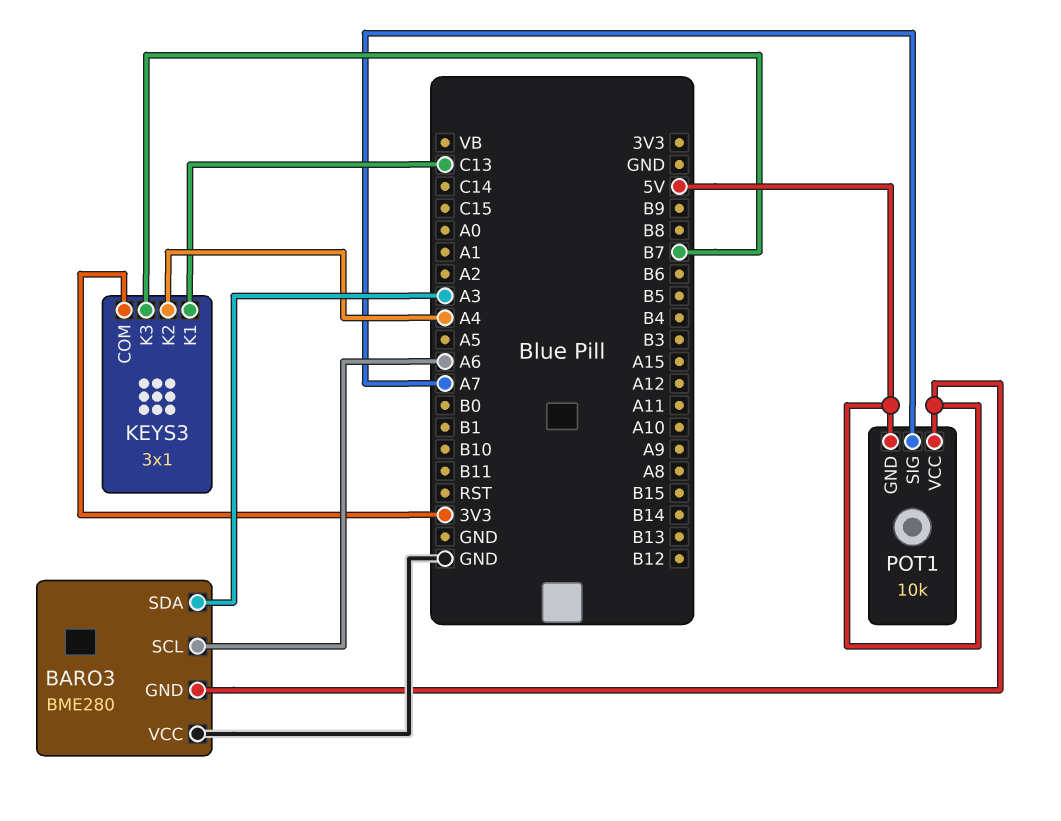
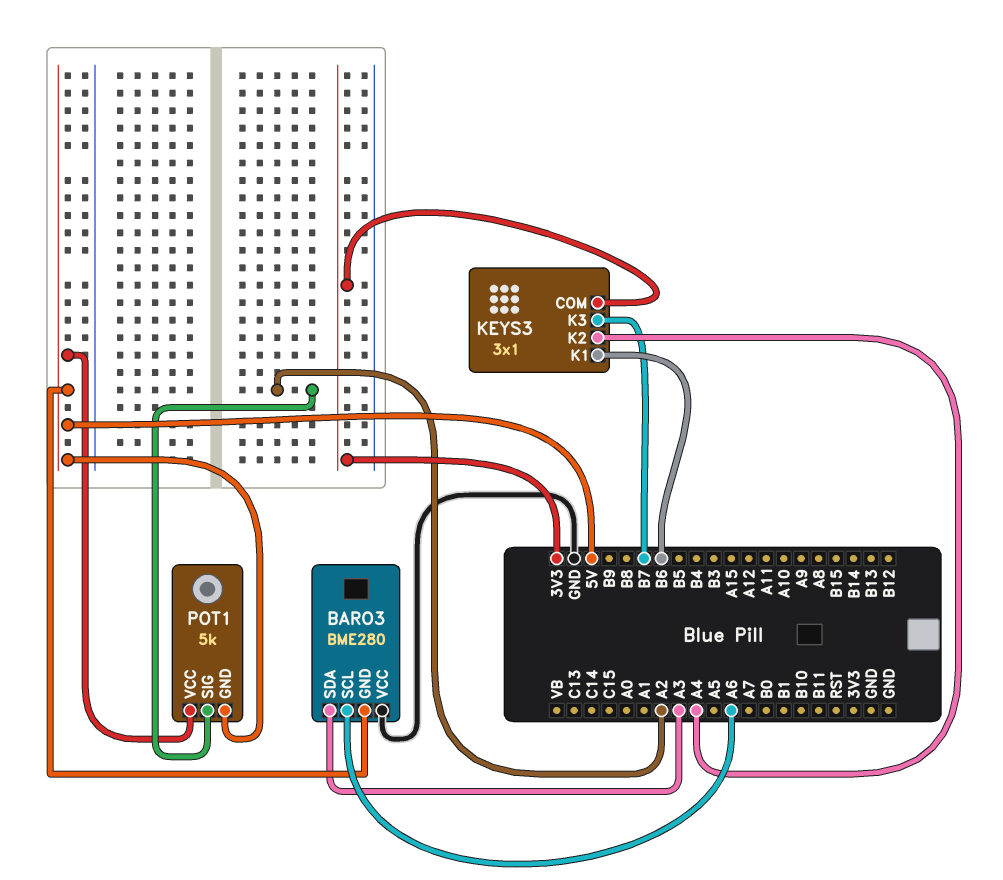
KEYS3 pin K1: C13 -> B6
POT1: 10k -> 5k
POT1 pin SIG: A7 -> A2

